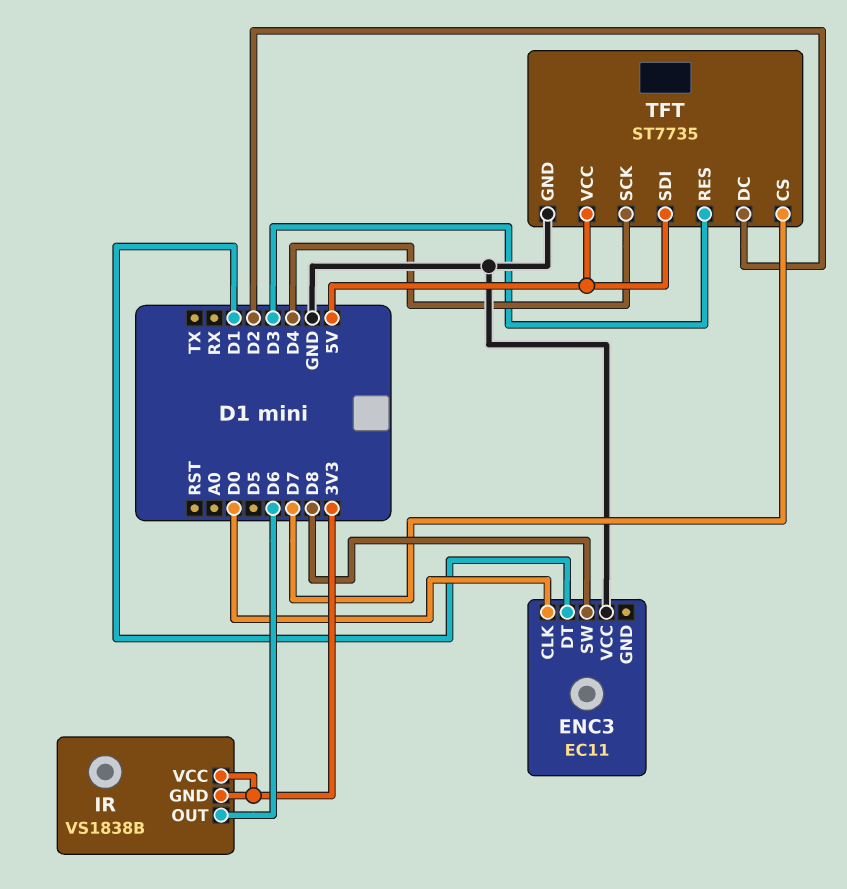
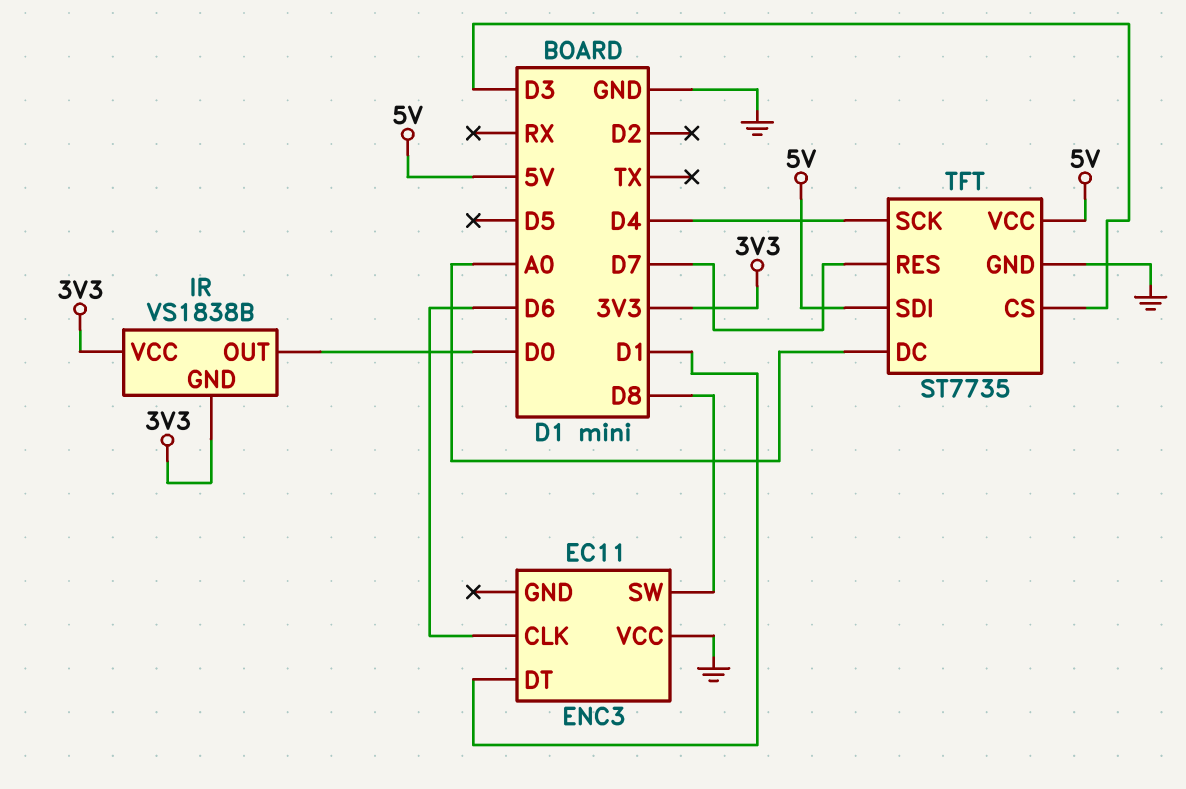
ENC3 pin CLK: D0 -> D6
IR pin OUT: D6 -> D0
TFT pin CS: D7 -> D3
TFT pin DC: D2 -> A0
TFT pin RES: D3 -> D7

